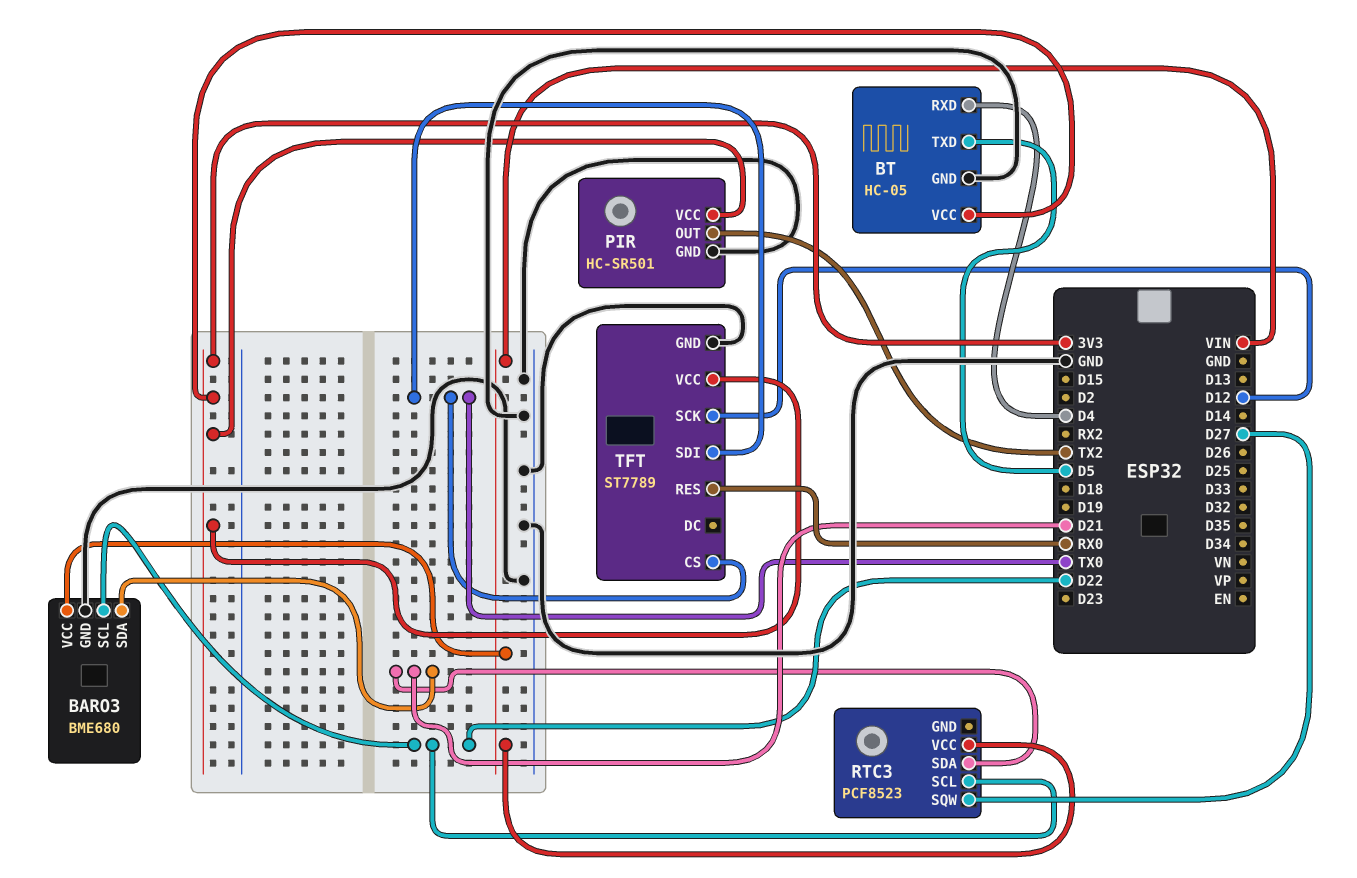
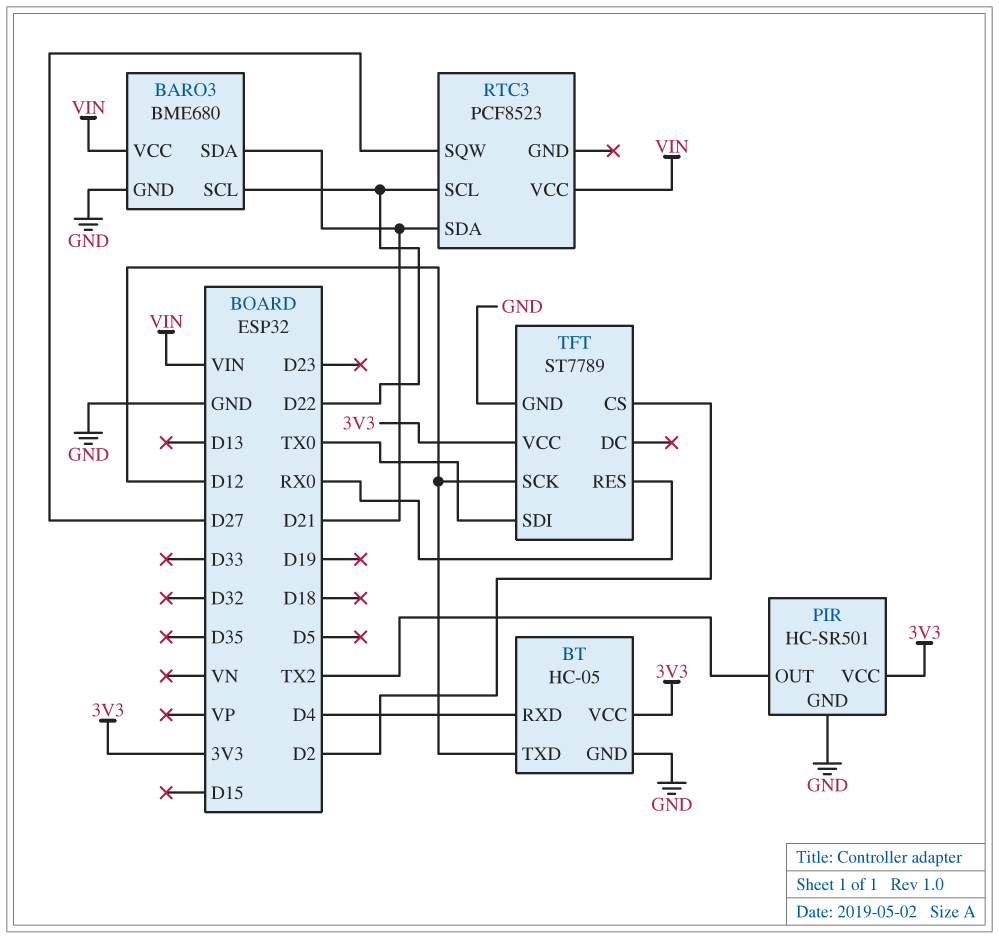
BT pin TXD: D5 -> D12
TFT pin CS: TX0 -> D2

